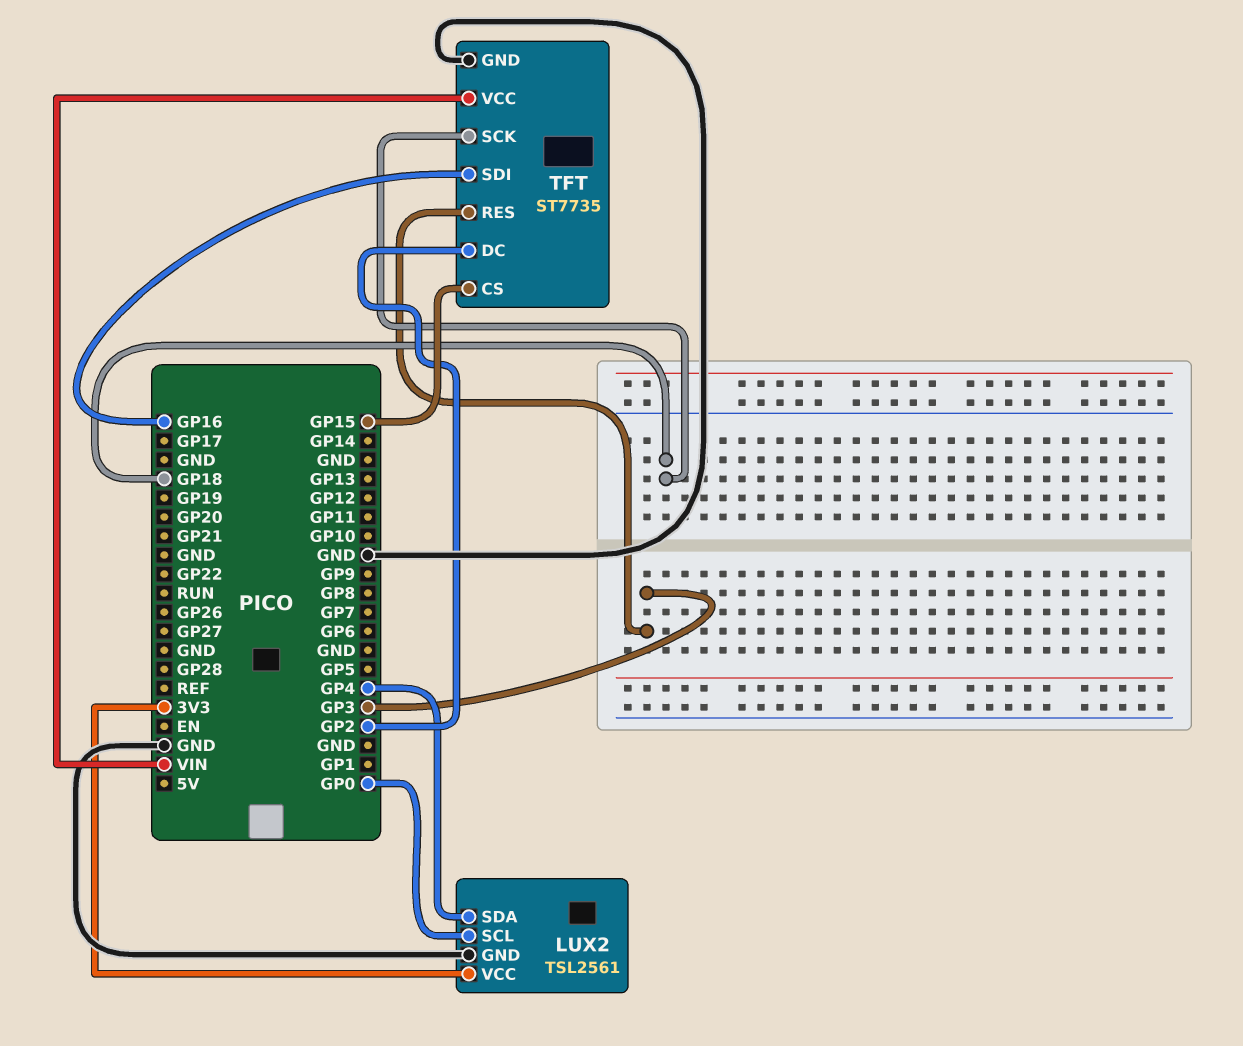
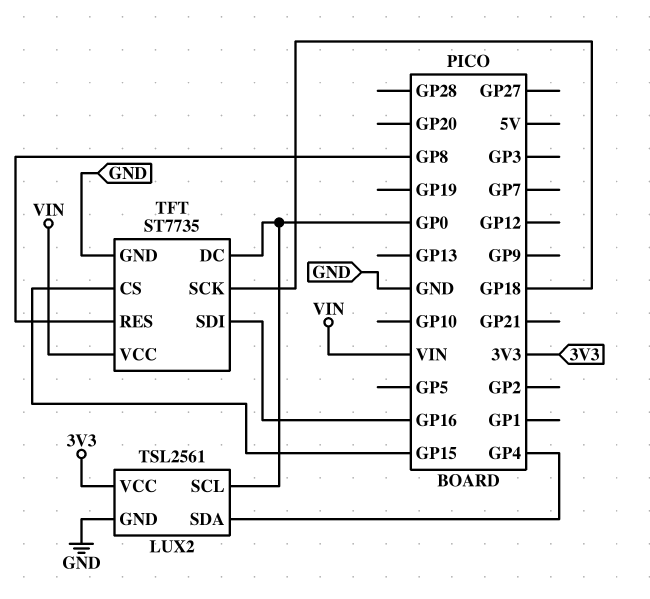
TFT pin DC: GP2 -> GP0
TFT pin RES: GP3 -> GP8

